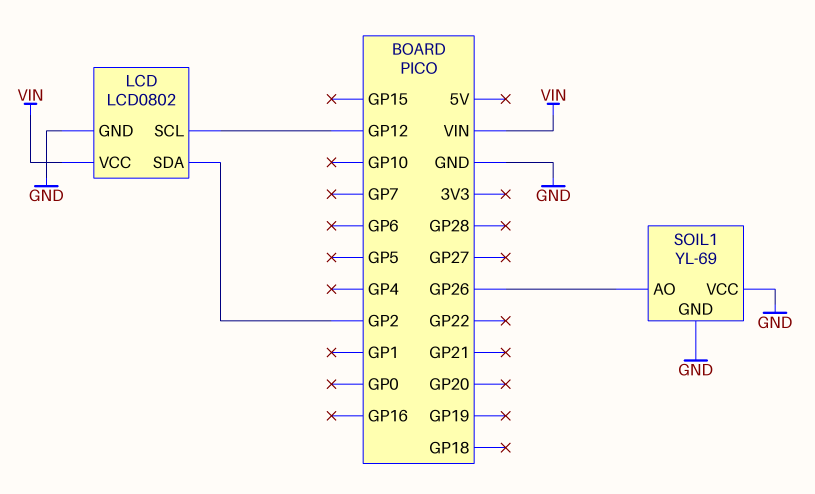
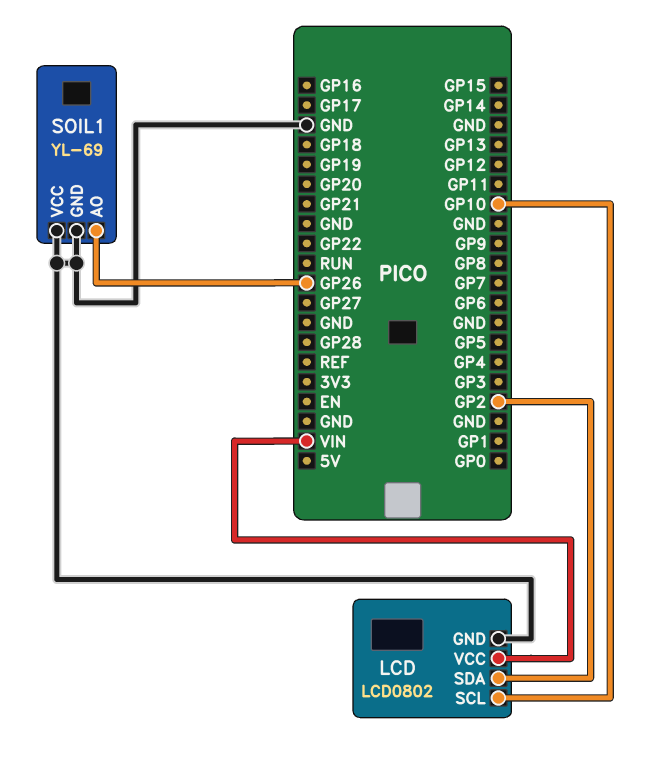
LCD pin SCL: GP12 -> GP10

